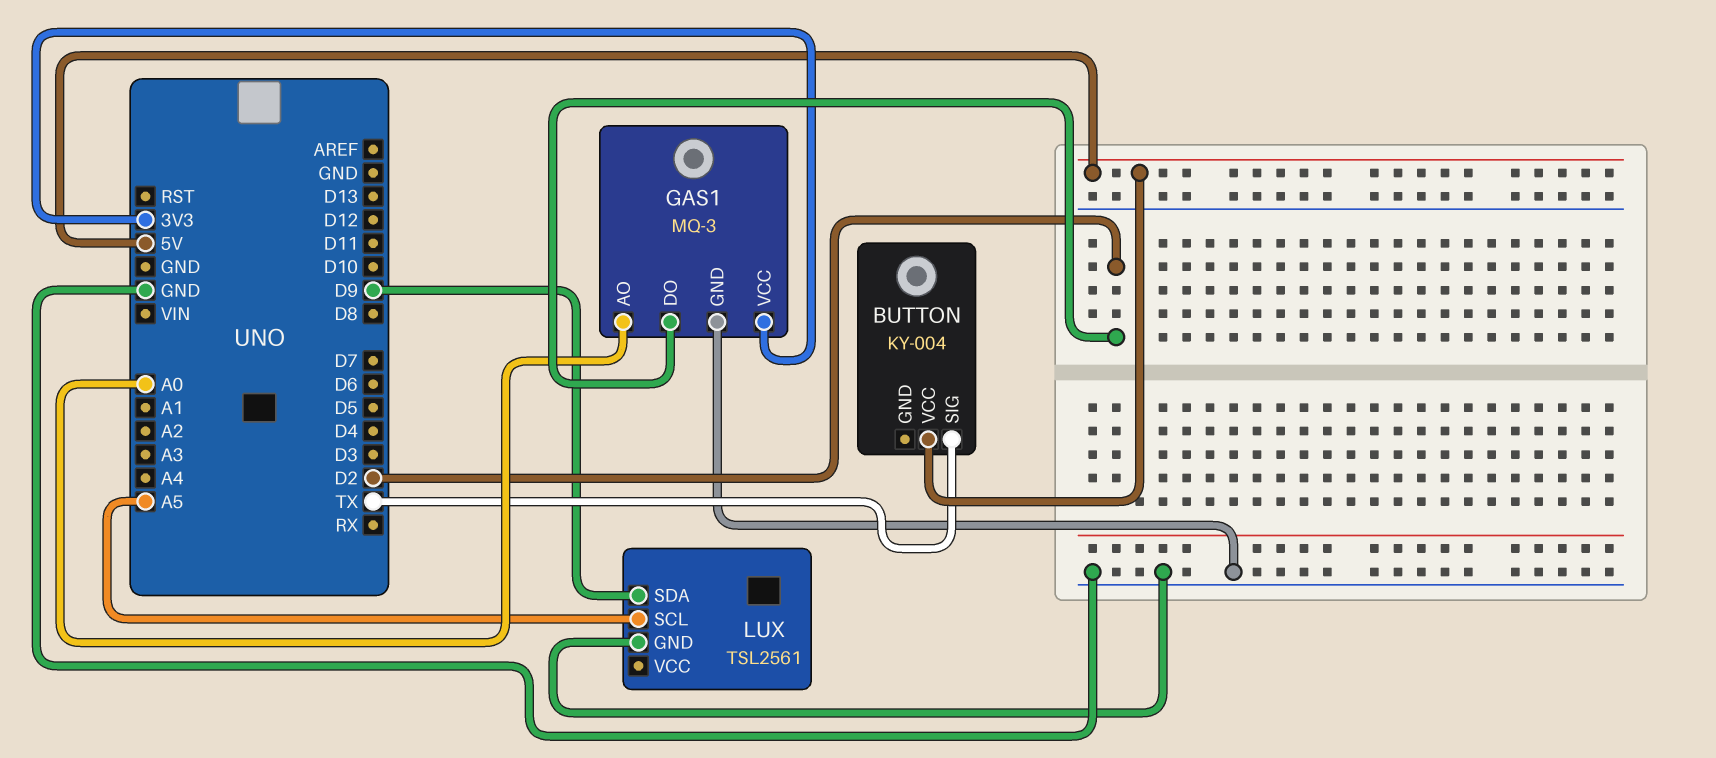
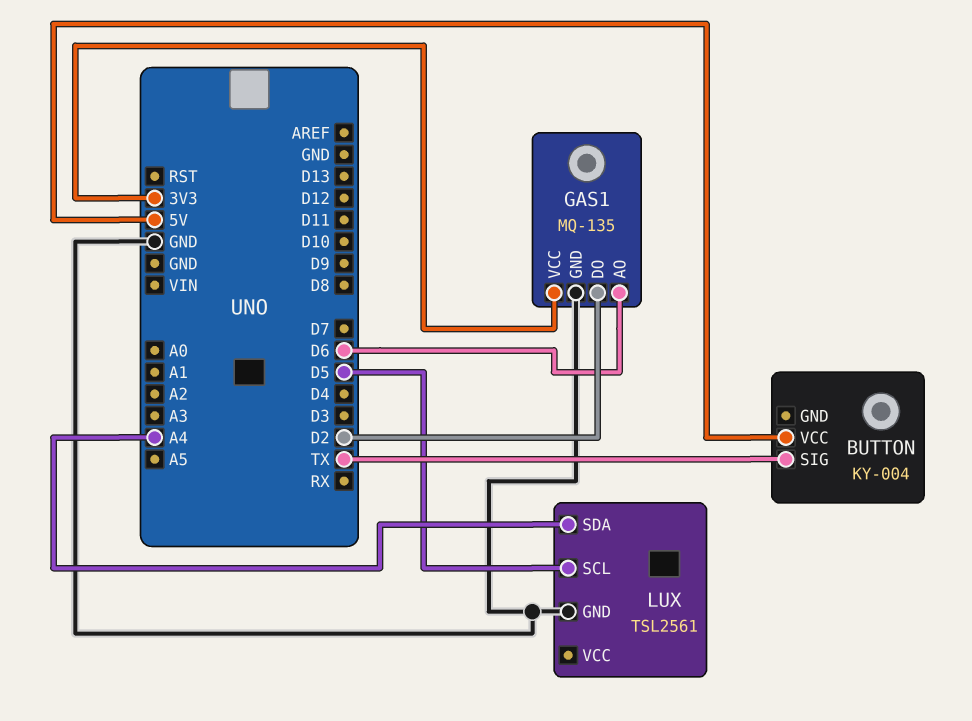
GAS1: MQ-3 -> MQ-135
GAS1 pin AO: A0 -> D6
LUX pin SCL: A5 -> D5
LUX pin SDA: D9 -> A4

